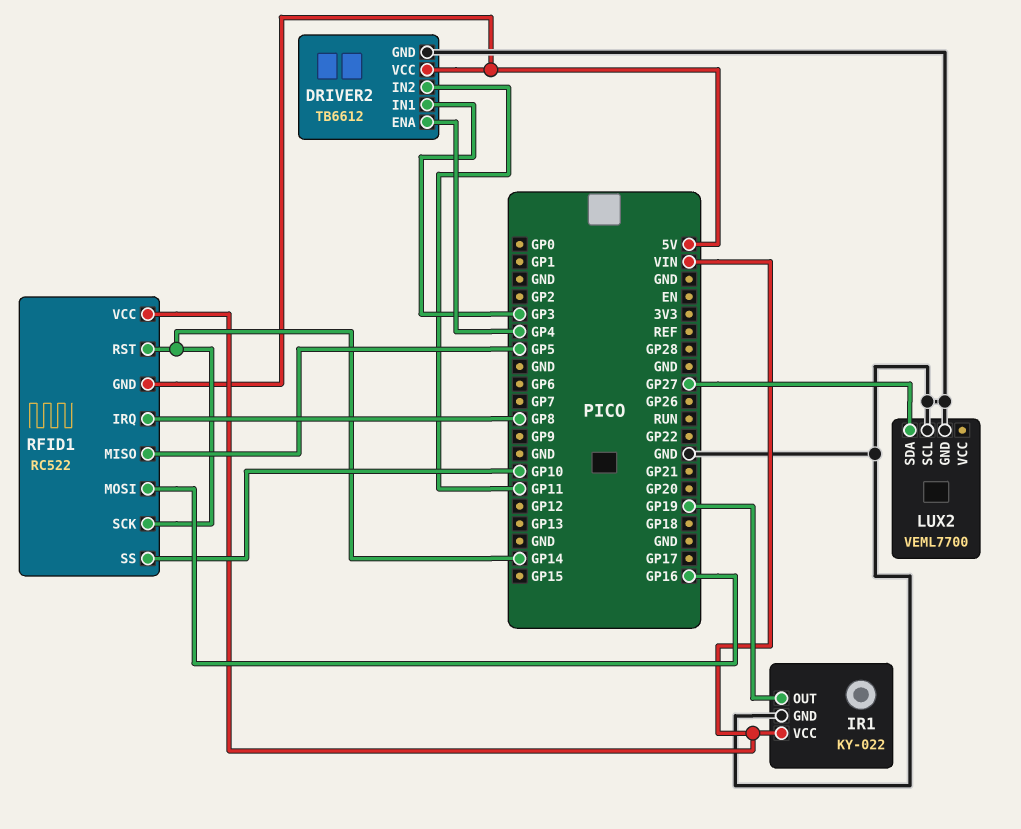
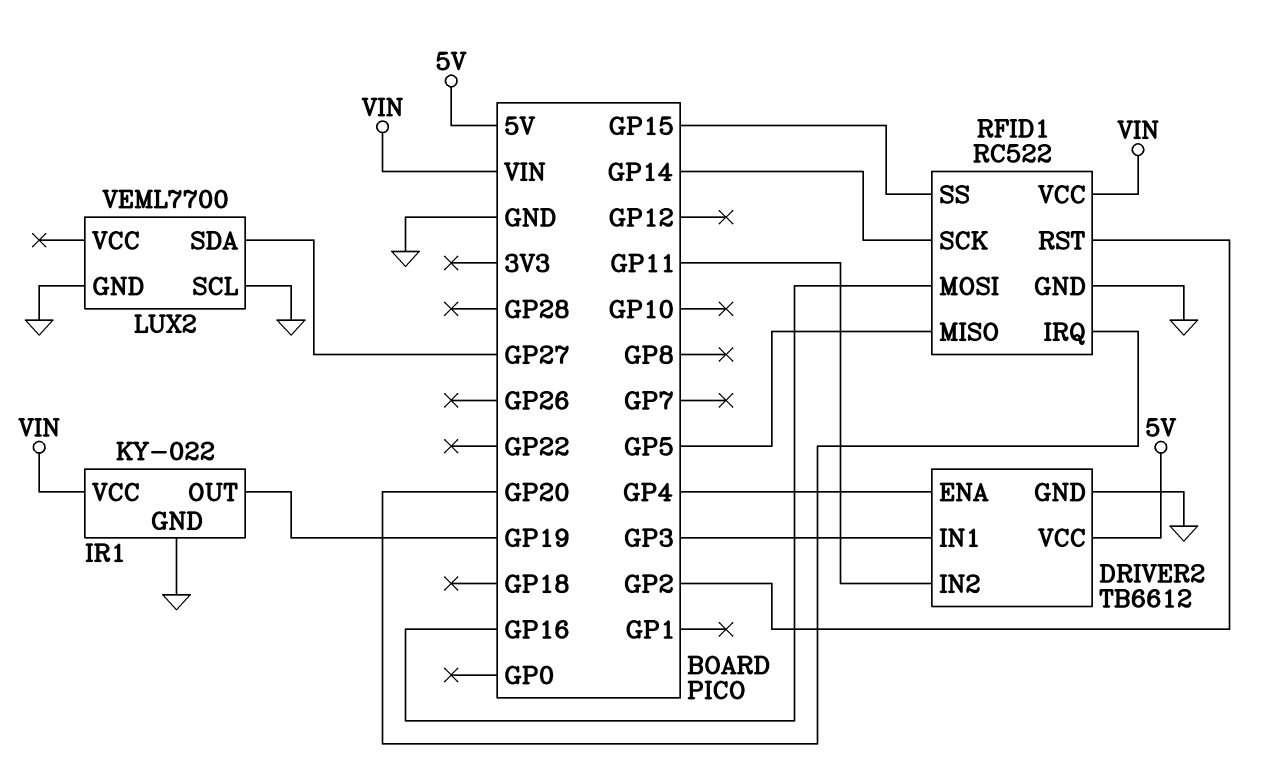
RFID1 pin GND: 5V -> GND
RFID1 pin IRQ: GP8 -> GP20
RFID1 pin RST: GP14 -> GP2
RFID1 pin SS: GP10 -> GP15

